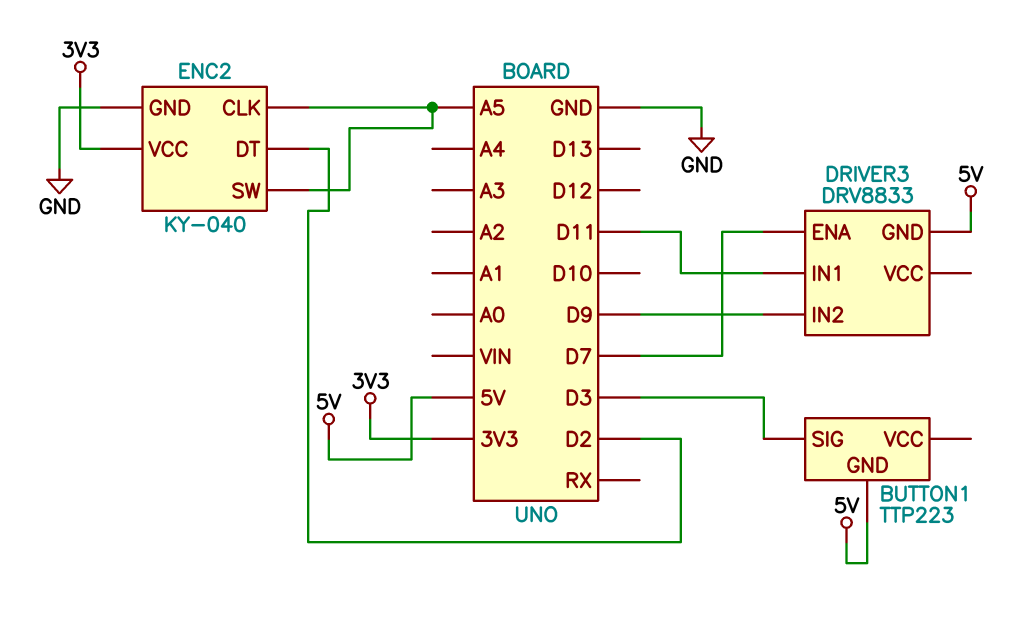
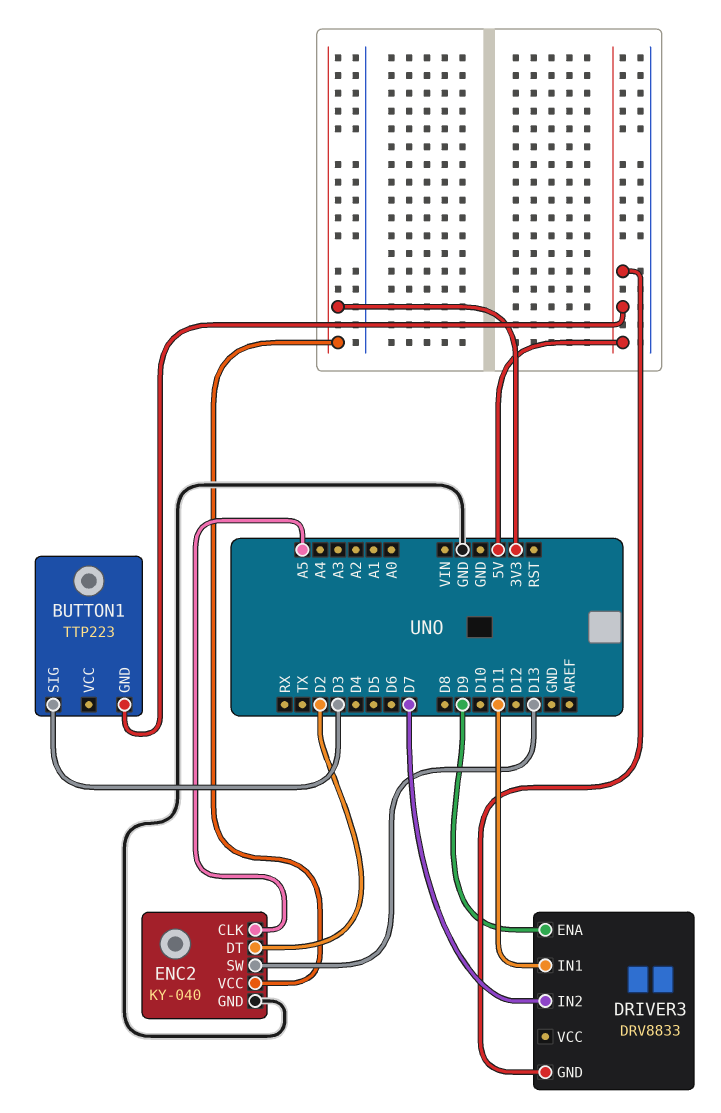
DRIVER3 pin ENA: D7 -> D9
DRIVER3 pin IN2: D9 -> D7
ENC2 pin SW: A5 -> D13

